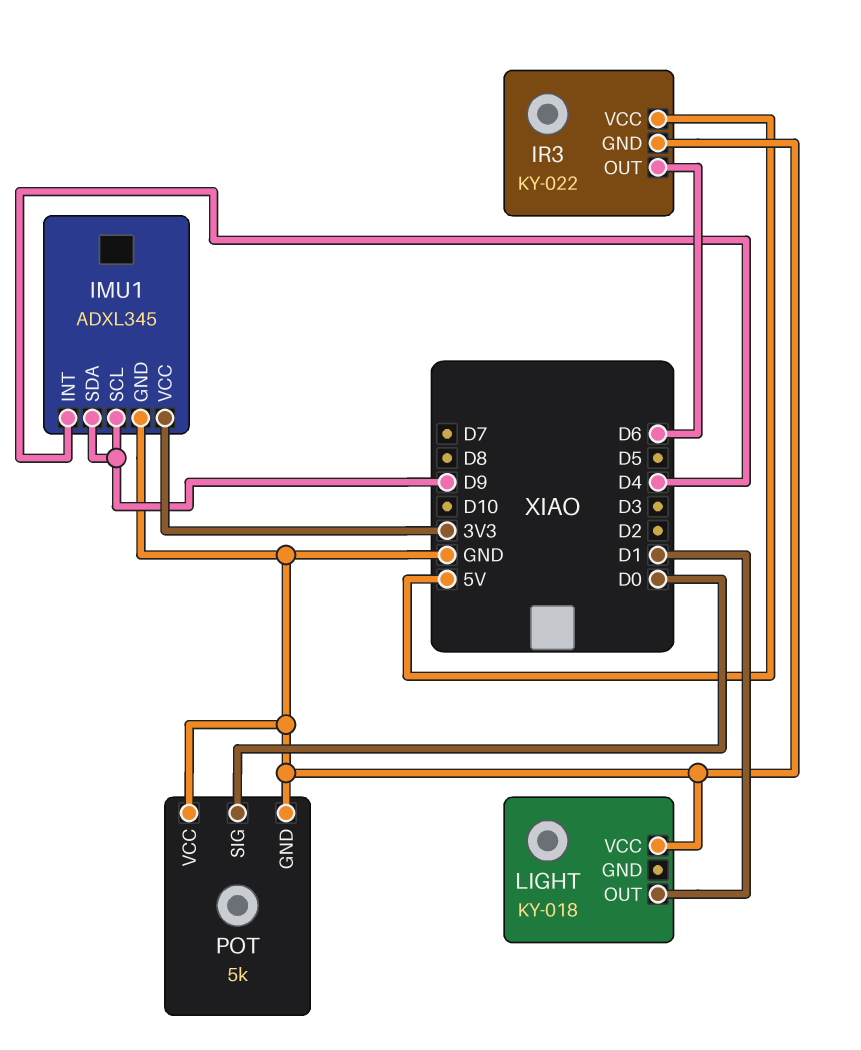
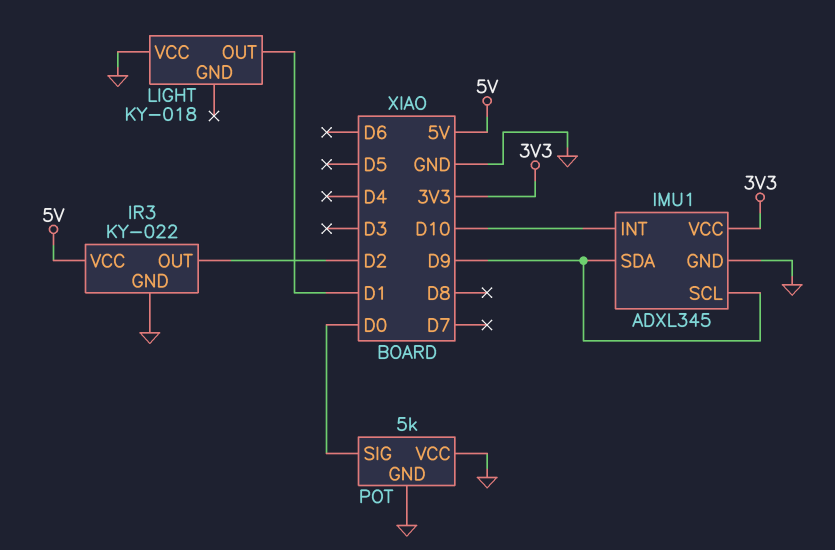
IMU1 pin INT: D4 -> D10
IR3 pin OUT: D6 -> D2

